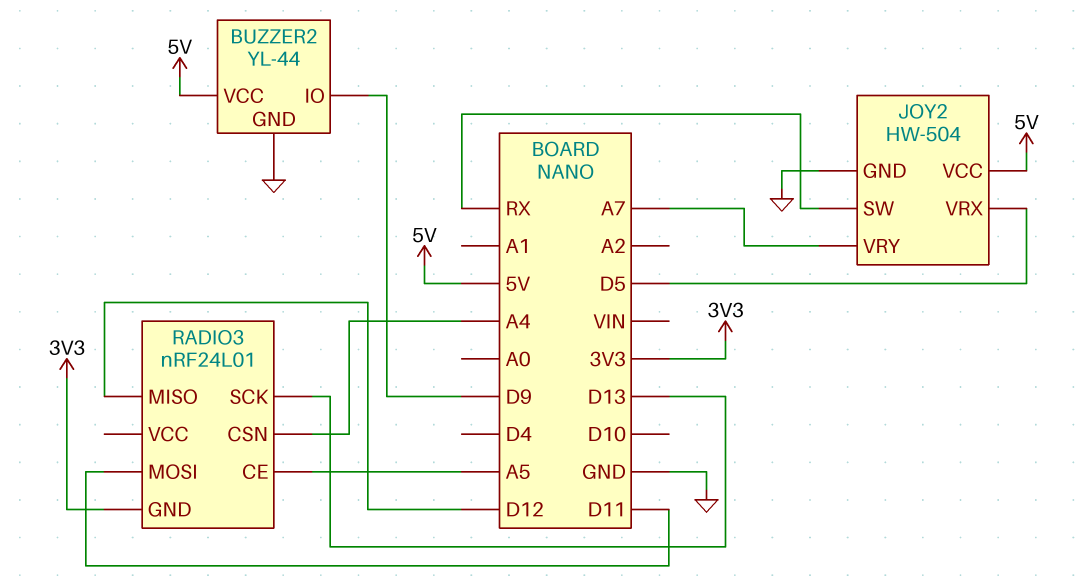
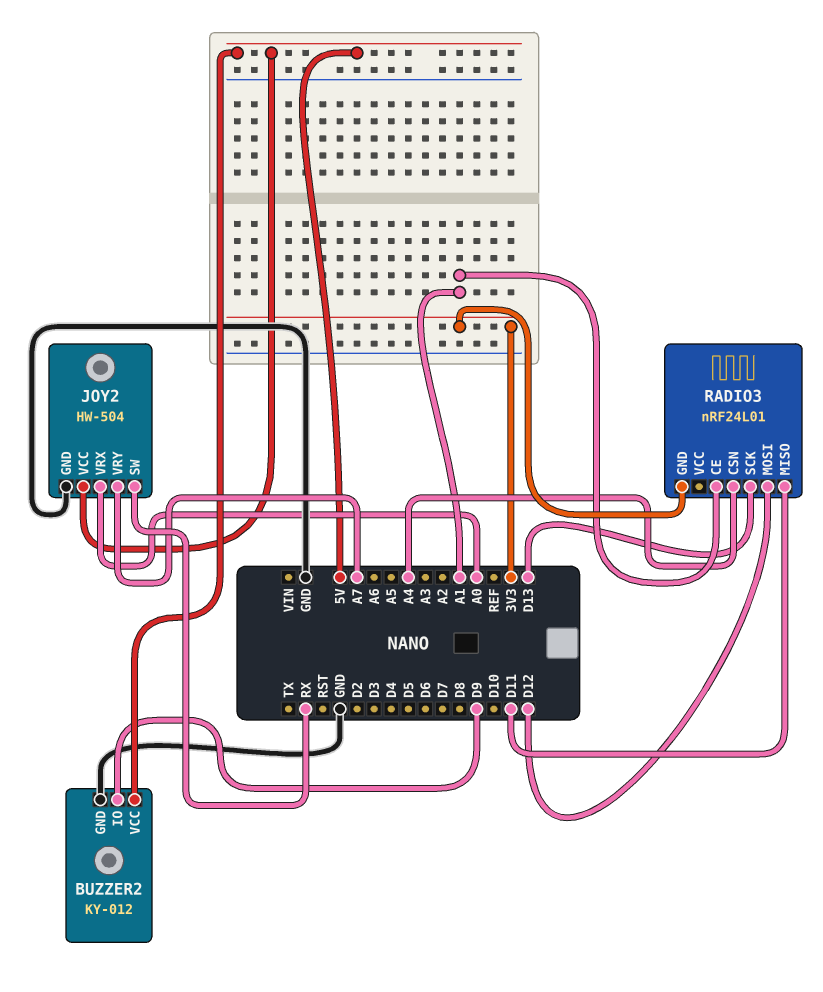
BUZZER2: YL-44 -> KY-012
JOY2 pin VRX: D5 -> A0
RADIO3 pin CE: A5 -> A1
RADIO3 pin MISO: D12 -> D11
RADIO3 pin MOSI: D11 -> D12

